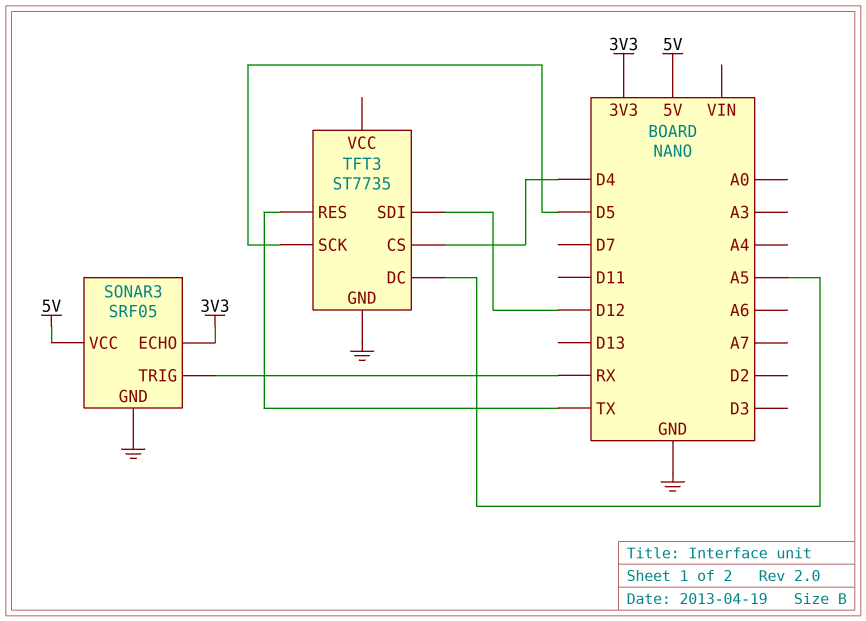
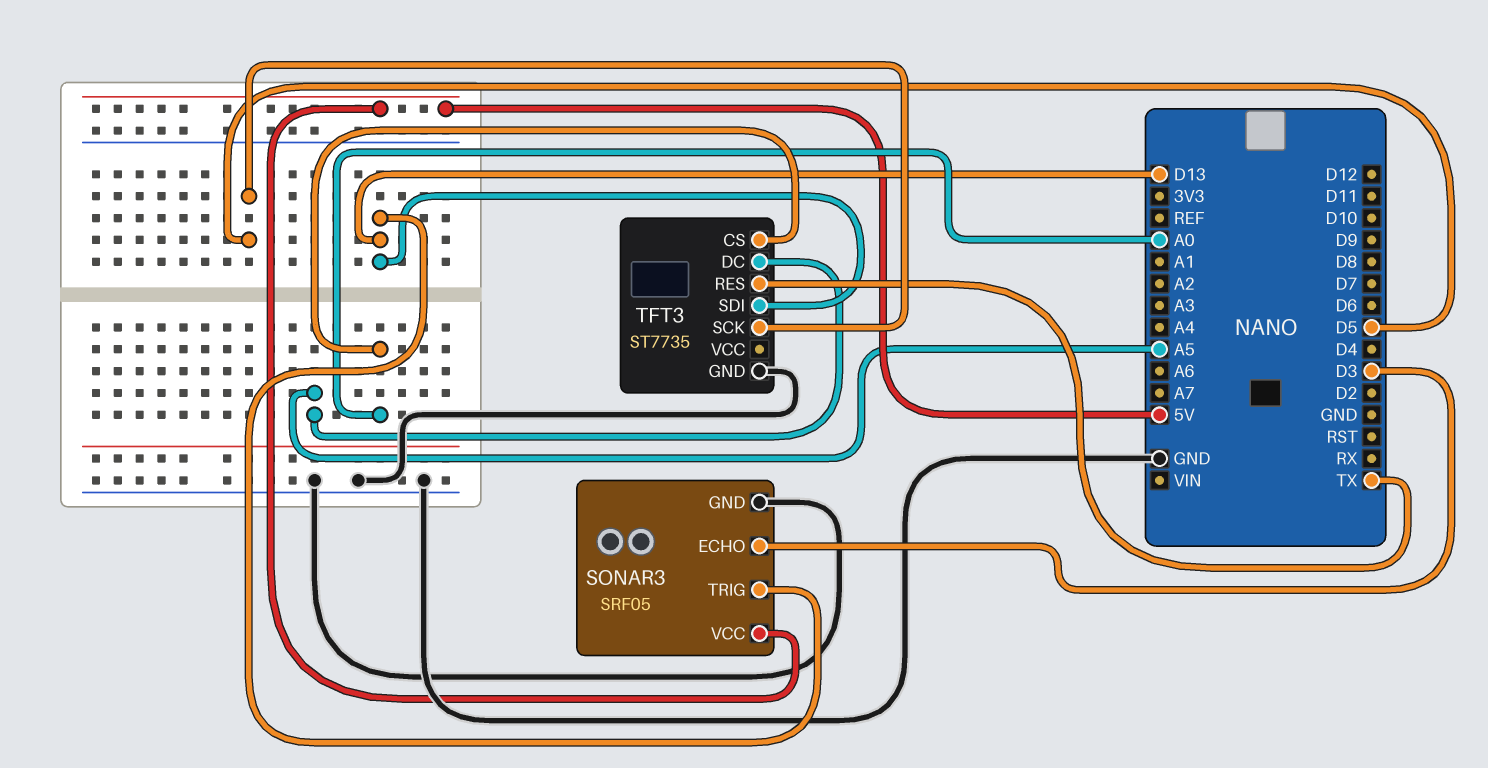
SONAR3 pin ECHO: 3V3 -> D3
SONAR3 pin TRIG: RX -> D13
TFT3 pin CS: D4 -> A0
TFT3 pin SDI: D12 -> D13

